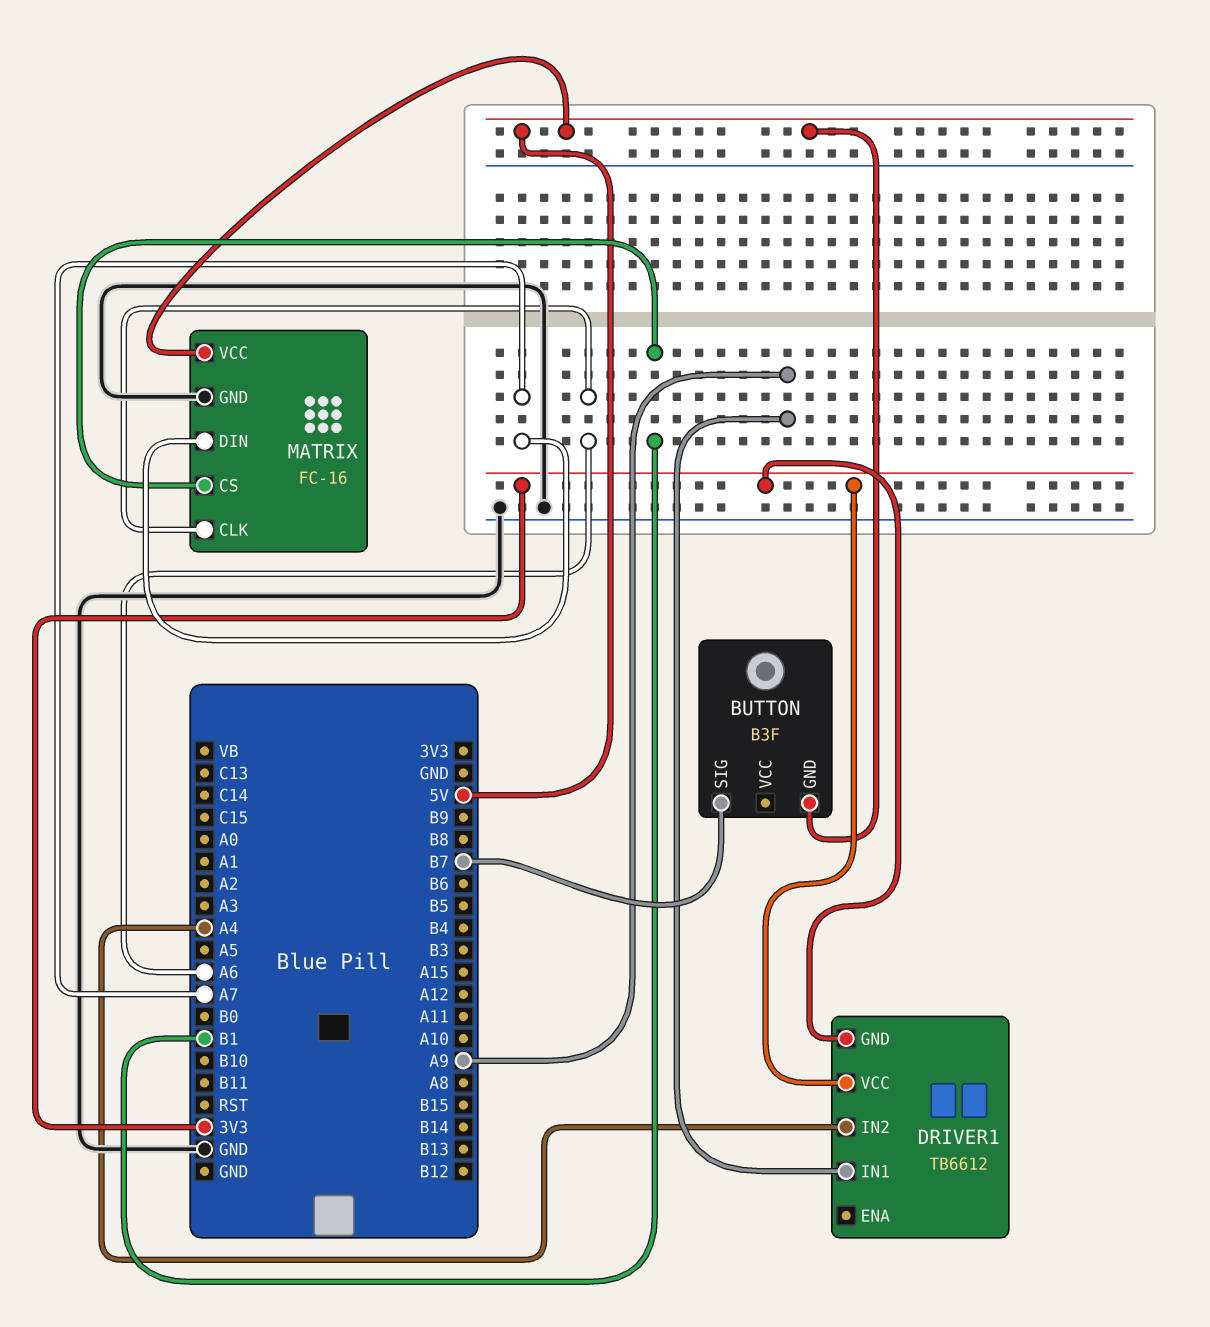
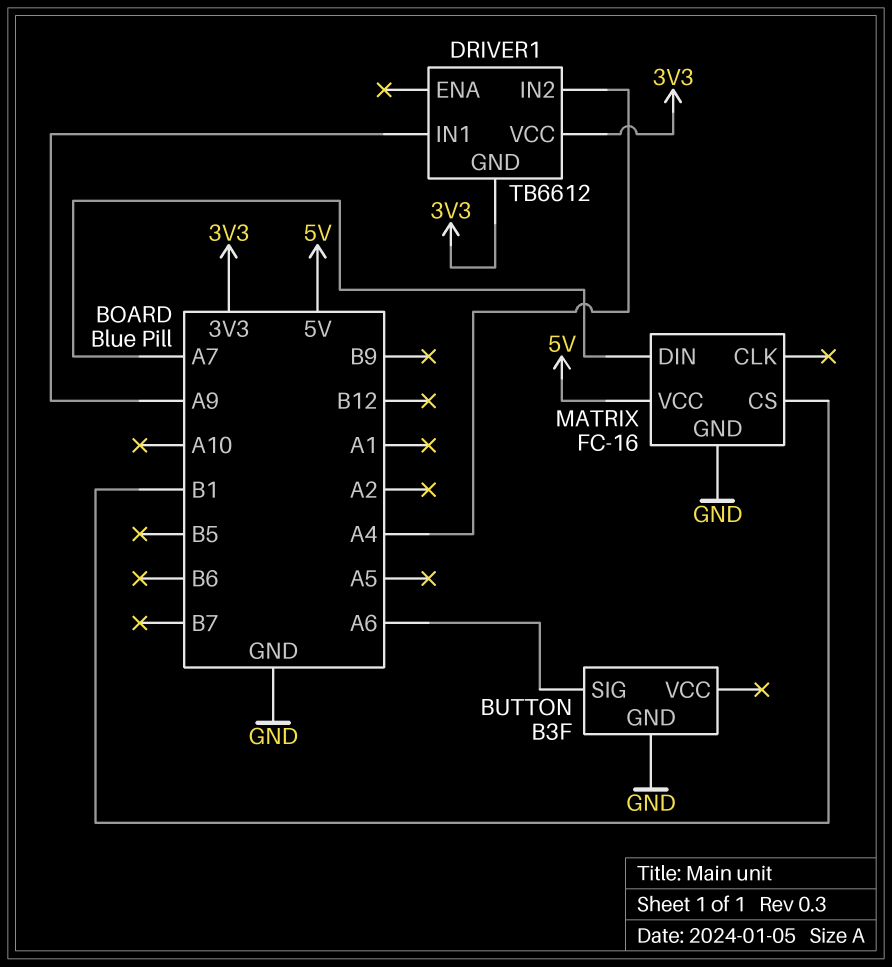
BUTTON pin GND: 5V -> GND
BUTTON pin SIG: B7 -> A6
MATRIX pin CLK: A6 -> none

